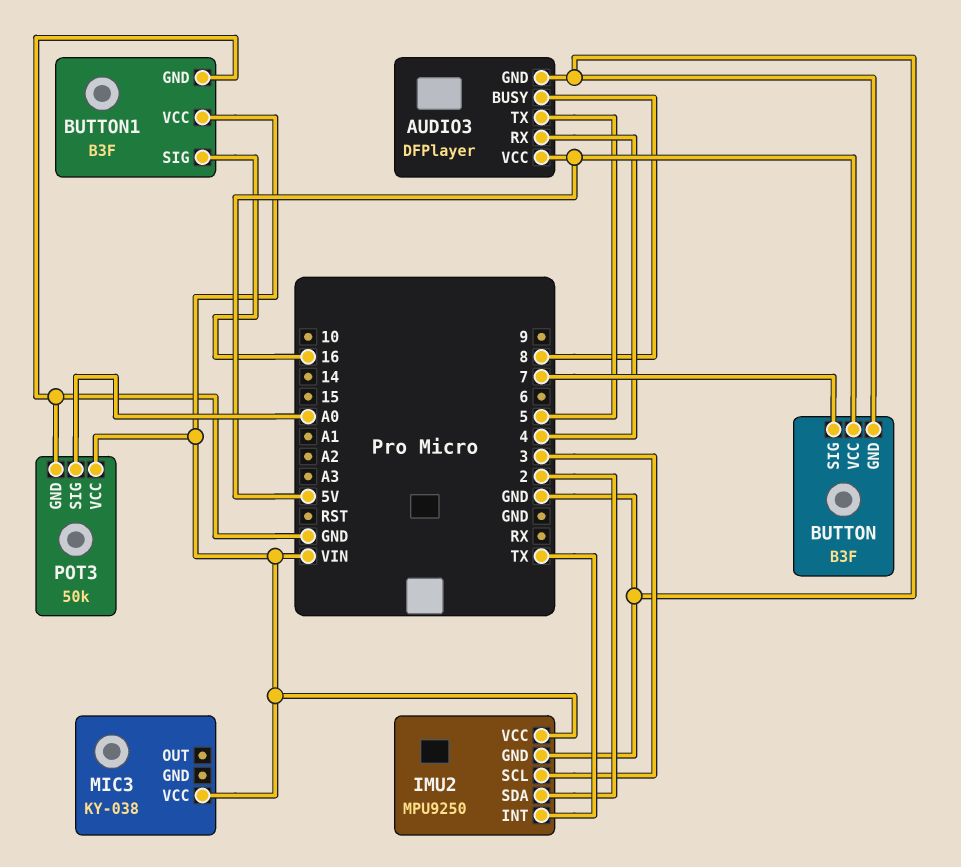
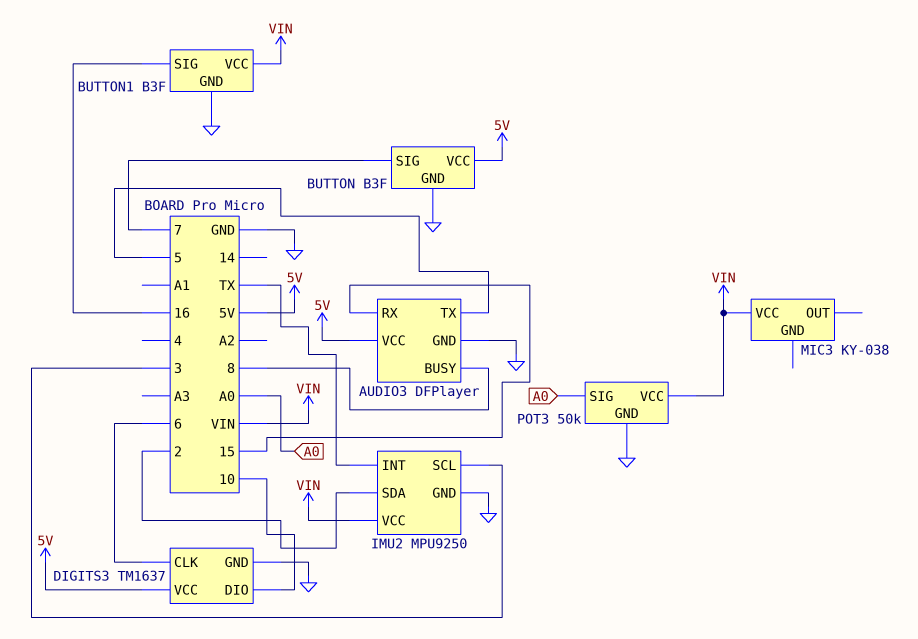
AUDIO3 pin RX: 4 -> 15
DIGITS3: none -> TM1637
DIGITS3 pin CLK: none -> 6
DIGITS3 pin DIO: none -> 10
DIGITS3 pin GND: none -> GND
DIGITS3 pin VCC: none -> 5V

